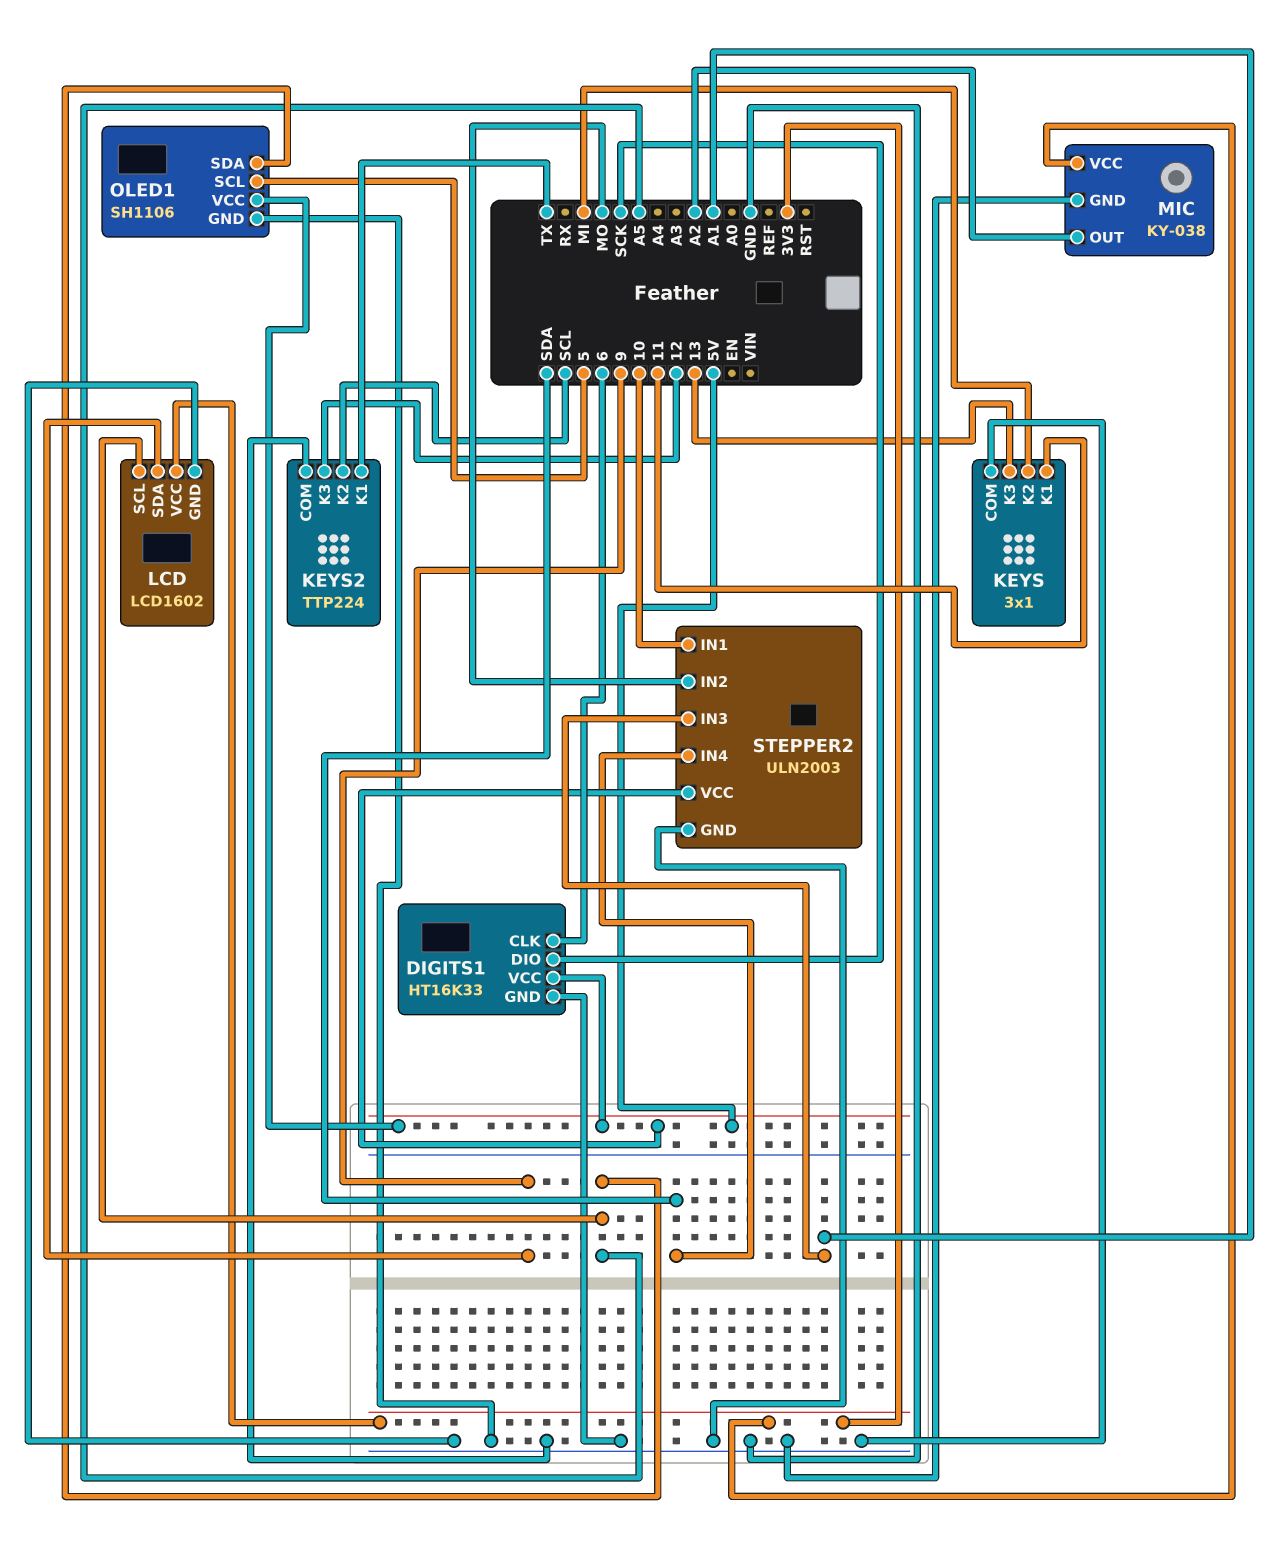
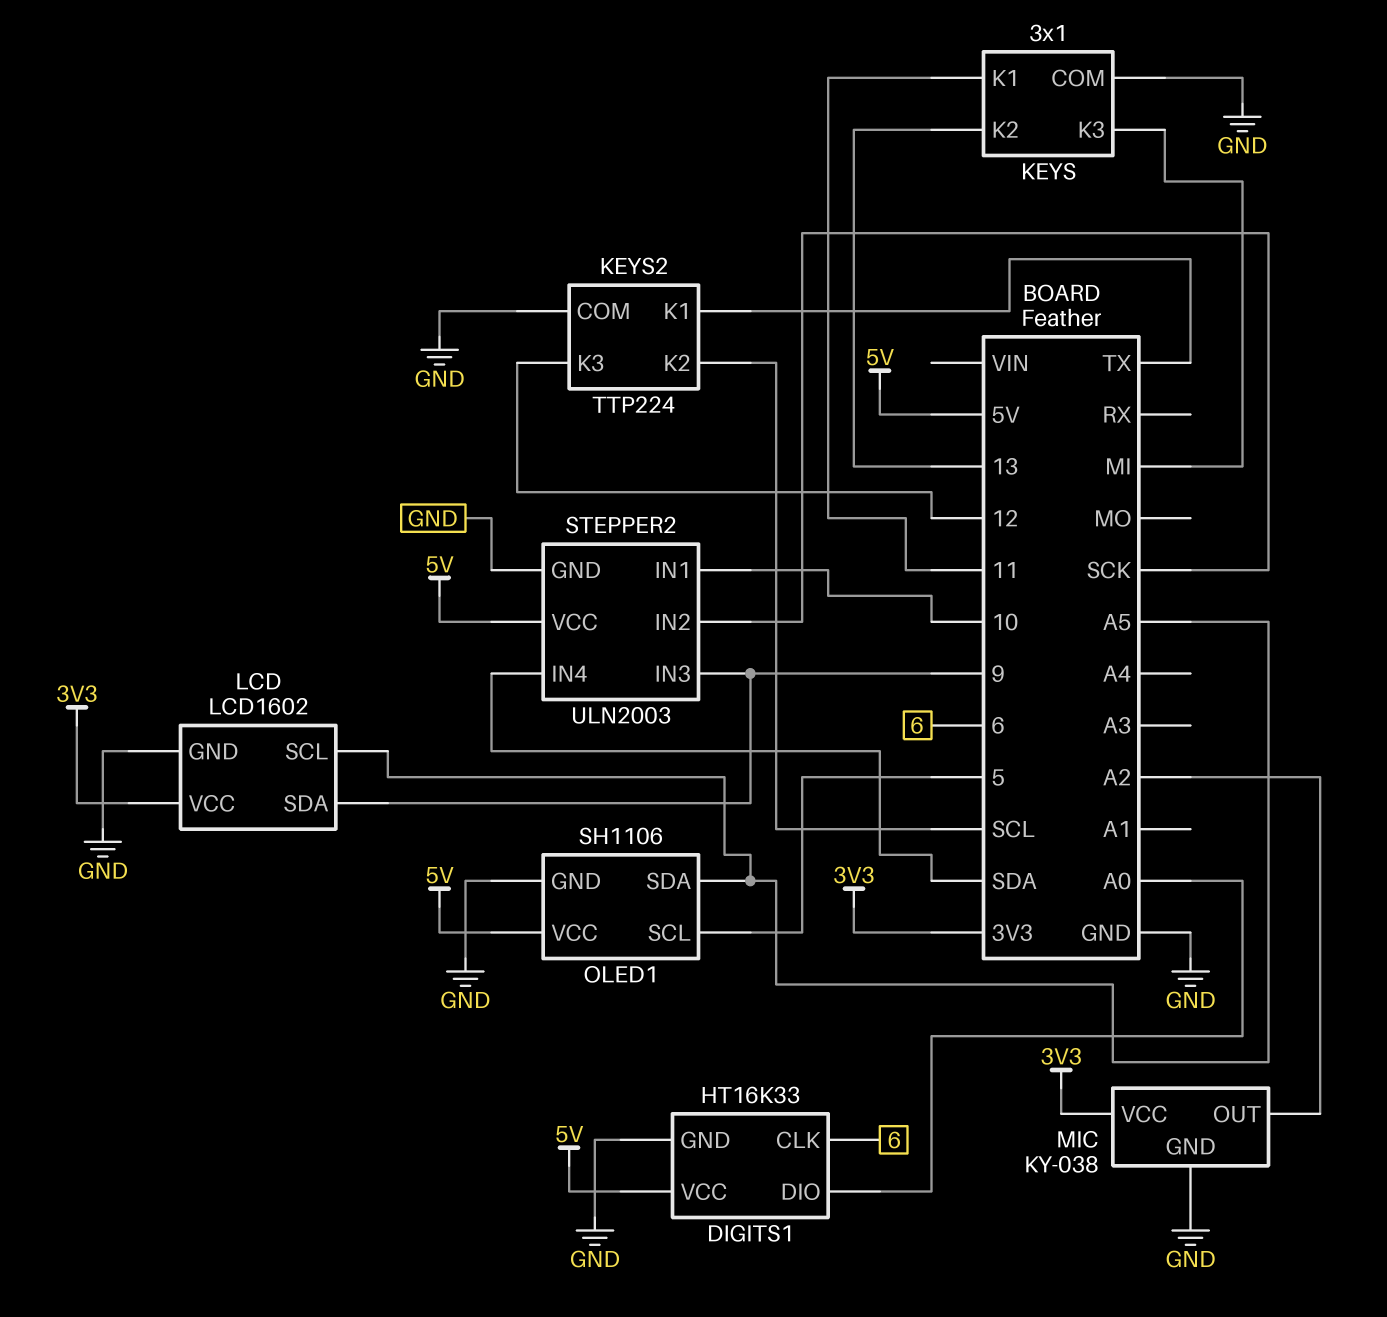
DIGITS1 pin DIO: SCK -> A0
KEYS pin K2: MI -> 13
KEYS pin K3: 13 -> MI
STEPPER2 pin IN2: MO -> SCK
STEPPER2 pin IN3: A1 -> 9

